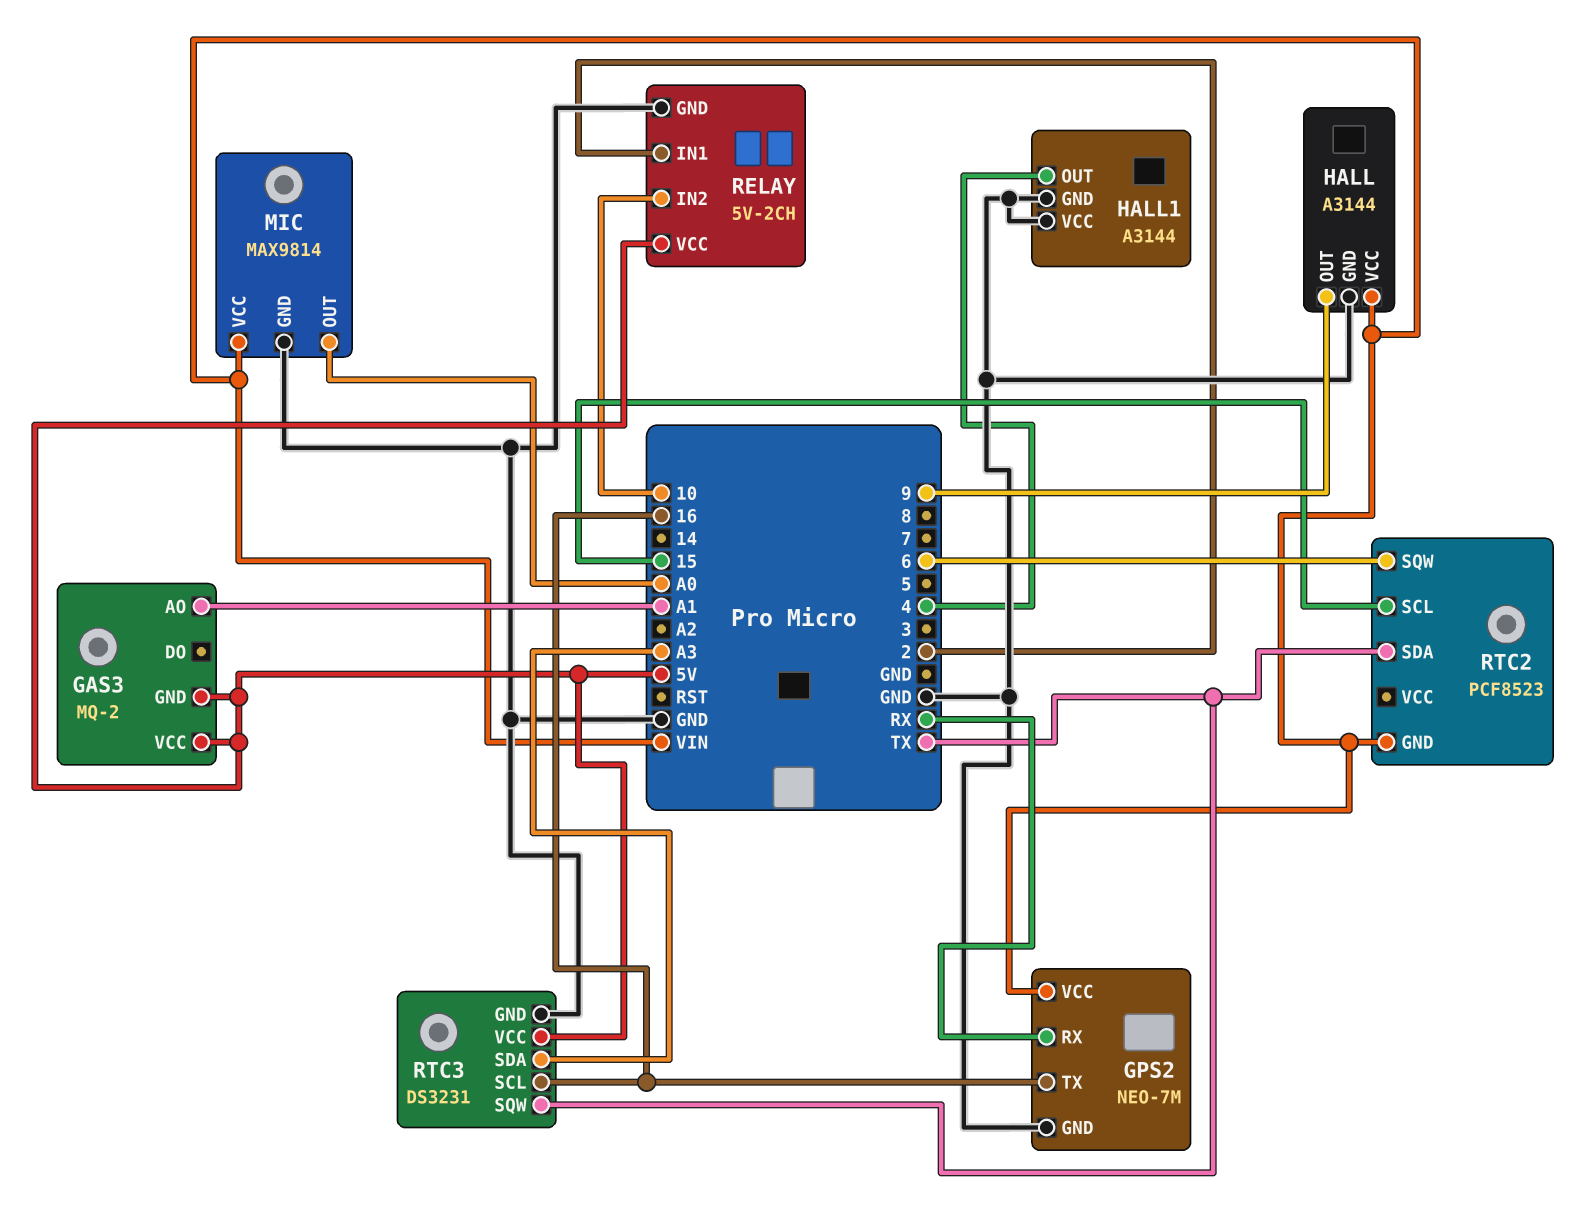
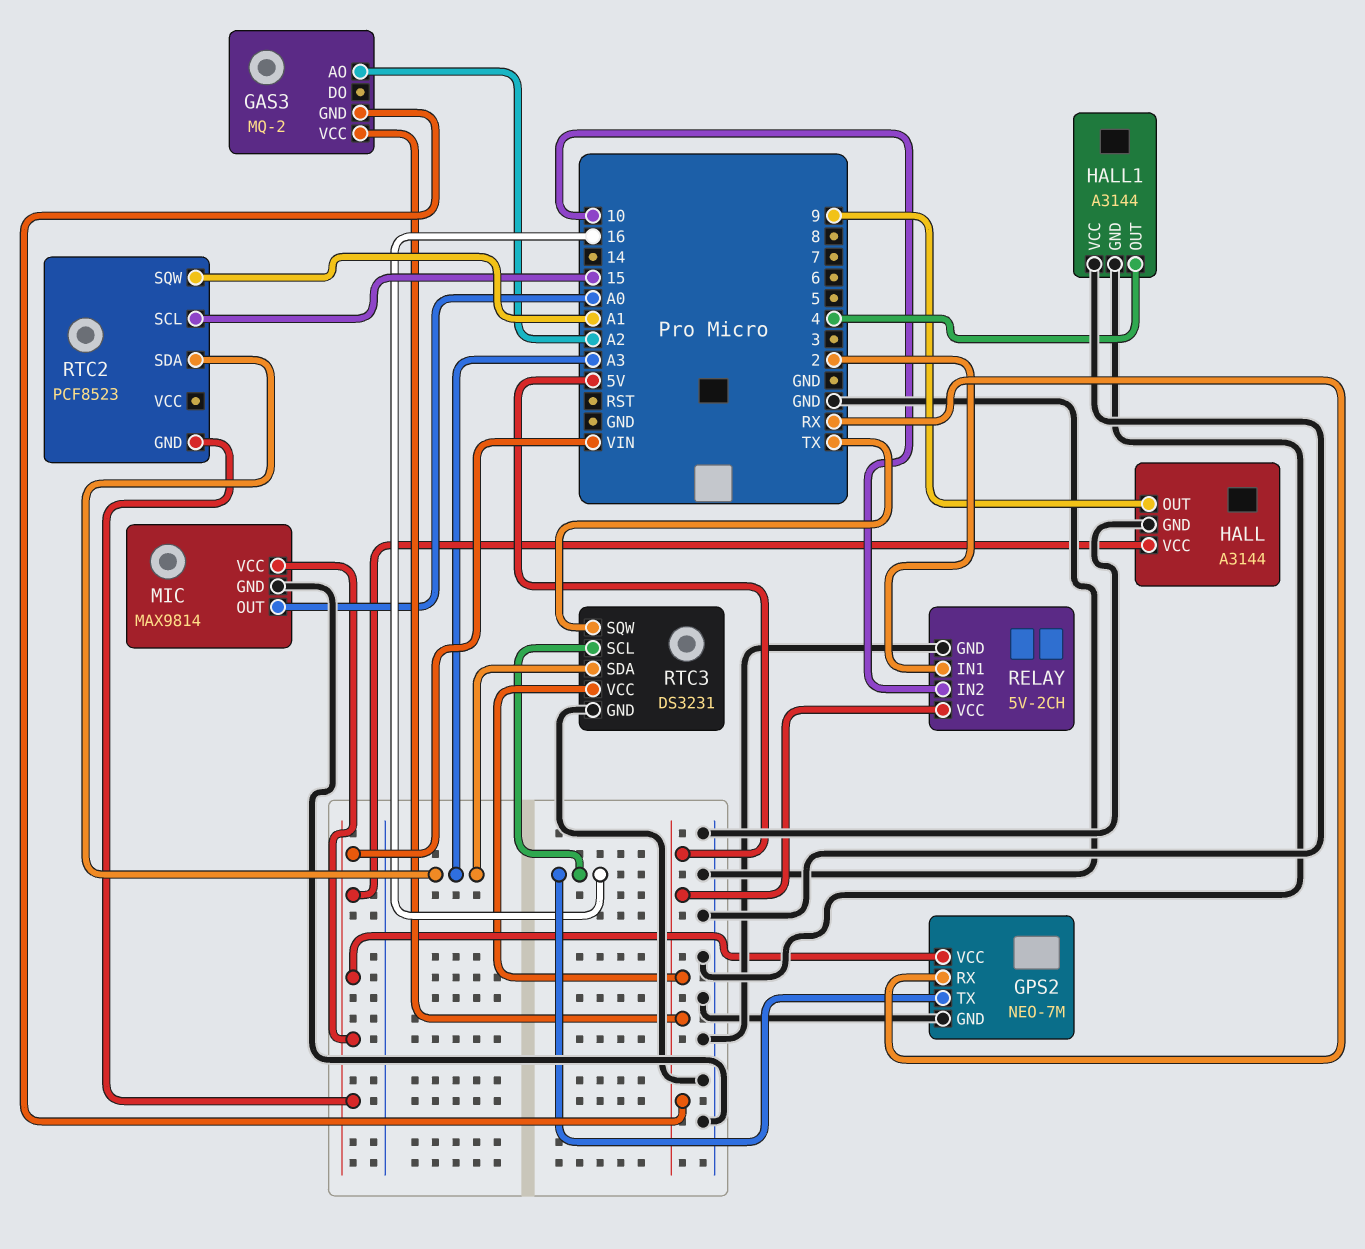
GAS3 pin AO: A1 -> A2
RTC2 pin SDA: TX -> A3
RTC2 pin SQW: 6 -> A1

